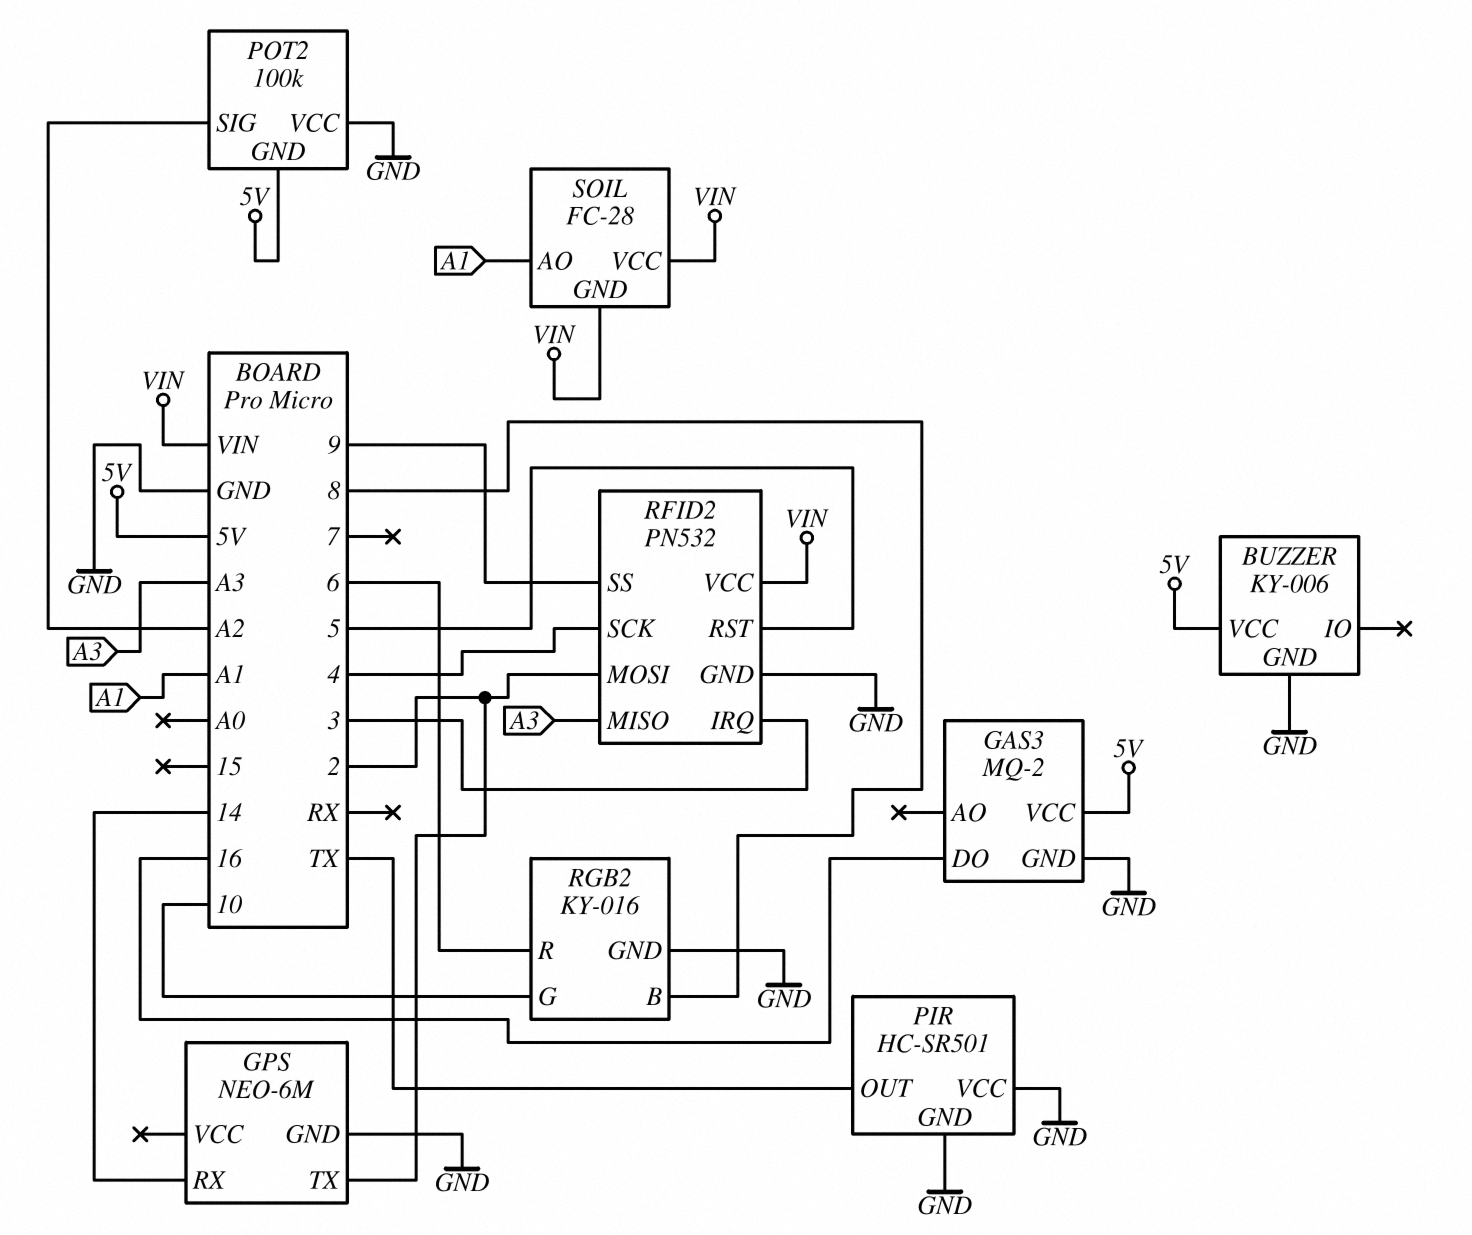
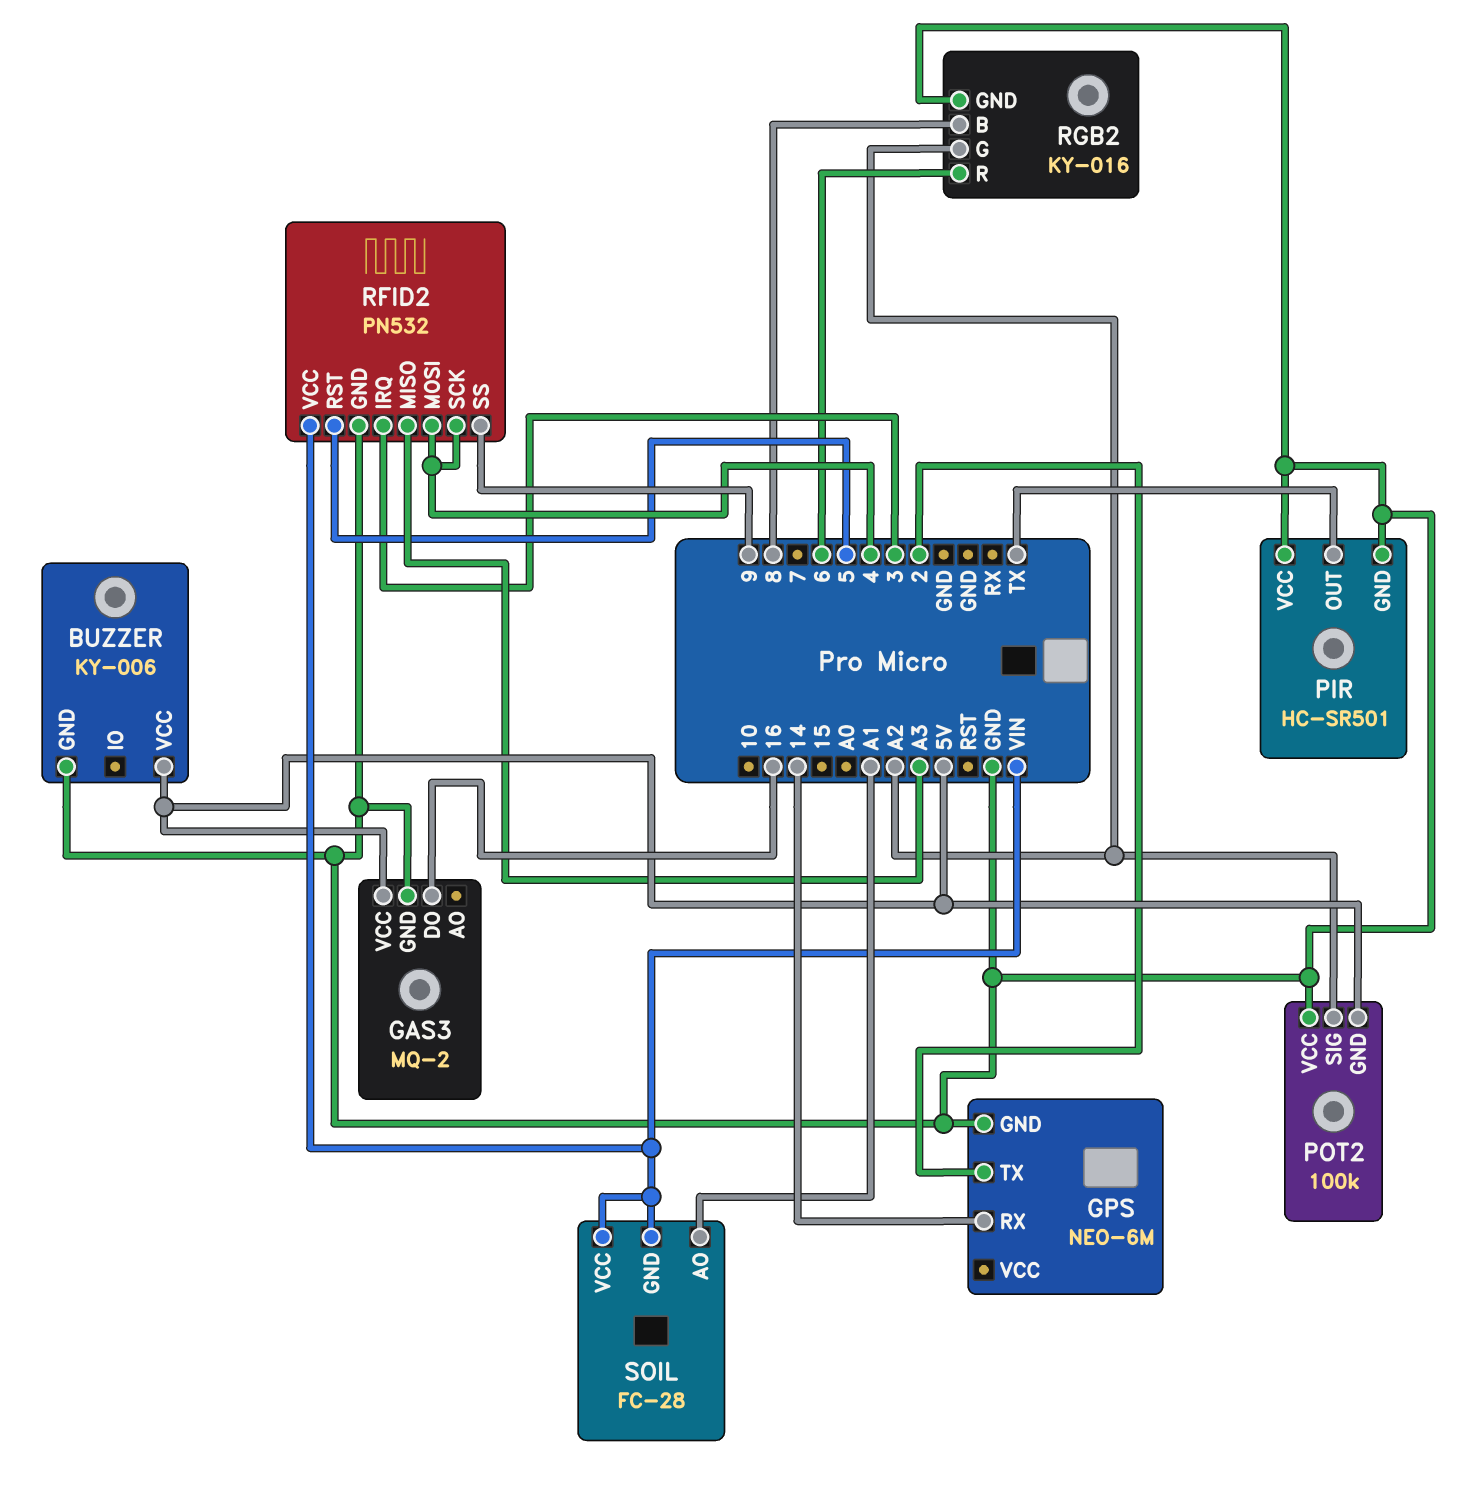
RFID2 pin MOSI: 2 -> 4
RGB2 pin G: 10 -> A2

